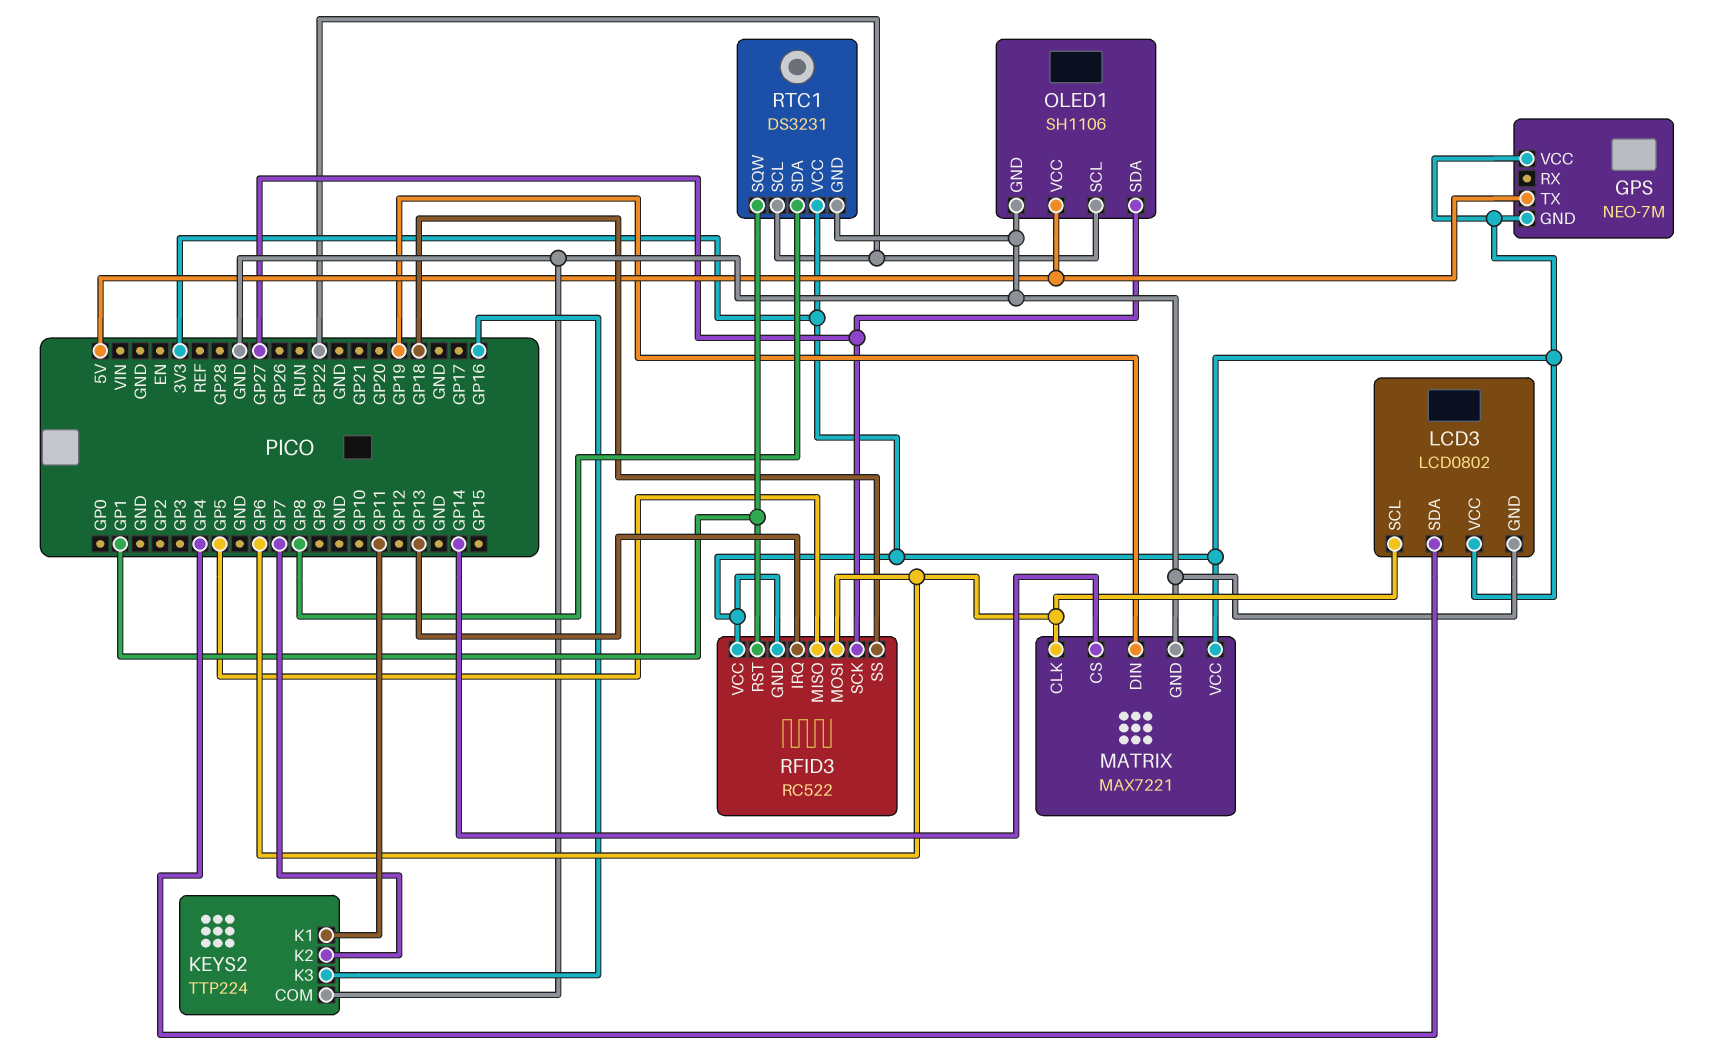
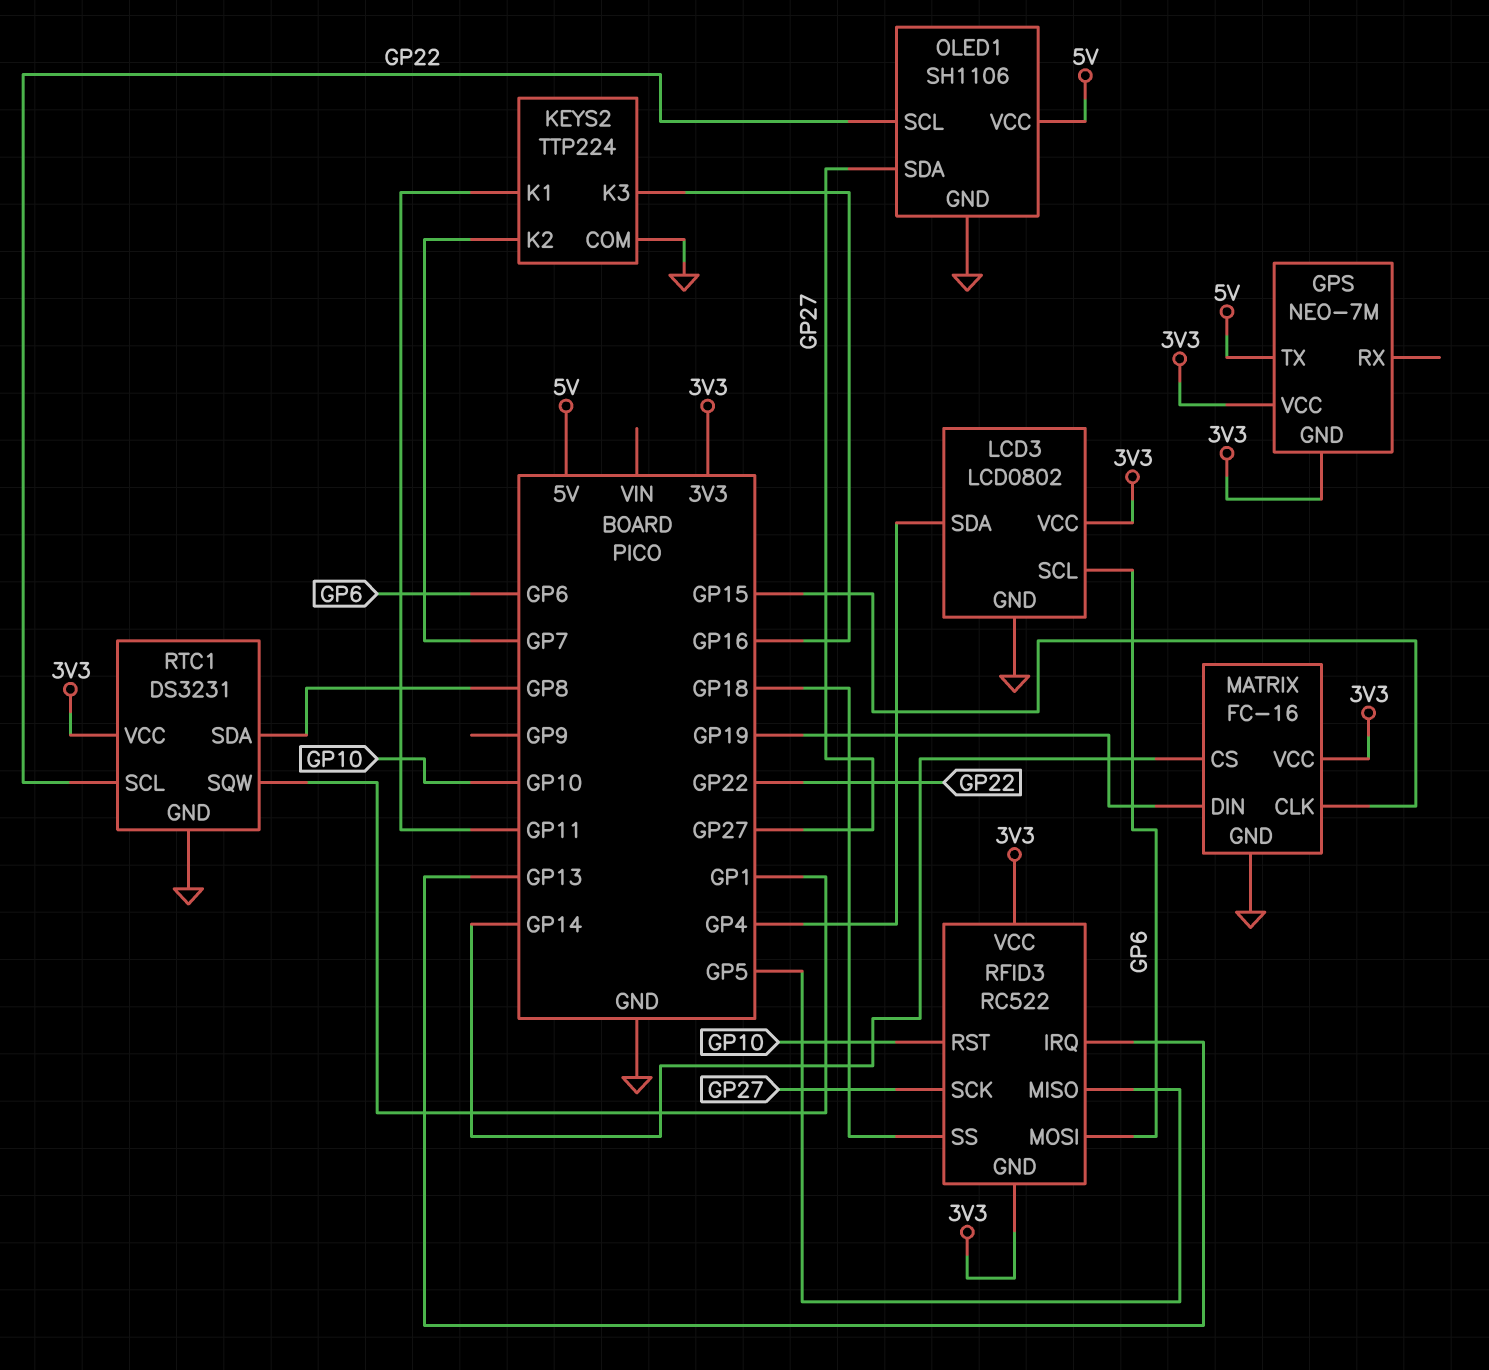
MATRIX: MAX7221 -> FC-16
MATRIX pin CLK: GP6 -> GP15
RFID3 pin RST: GP1 -> GP10

